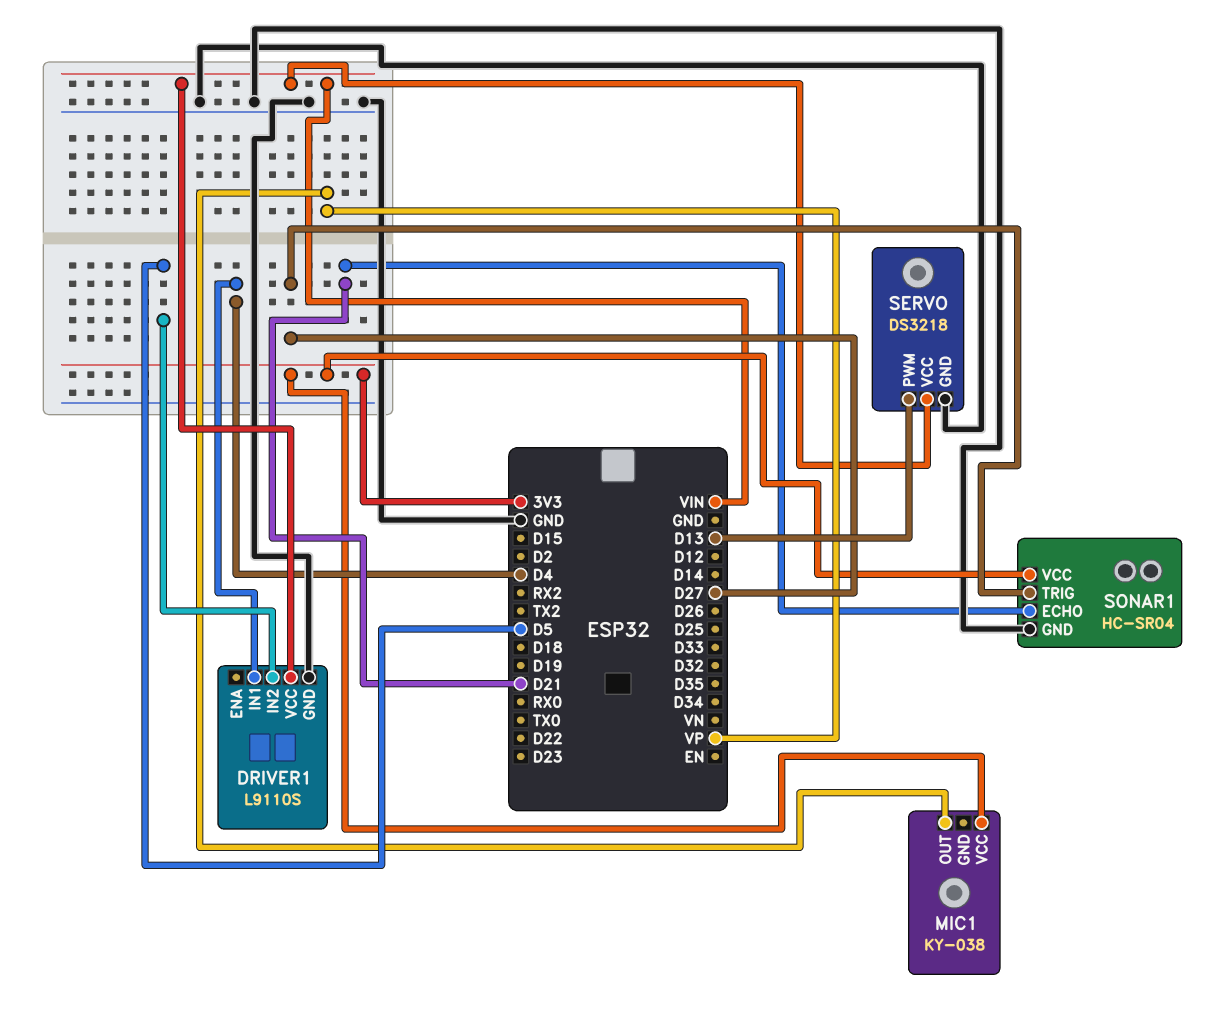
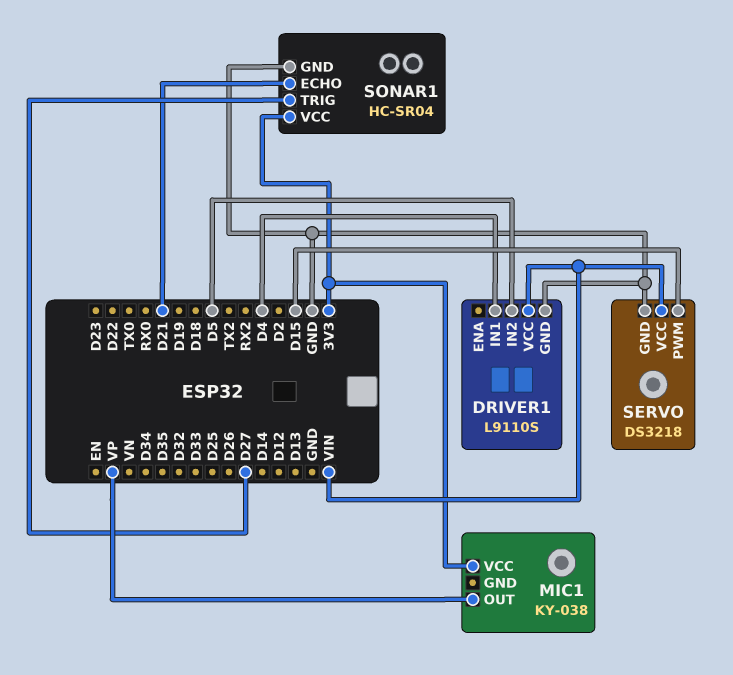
SERVO pin PWM: D13 -> D15

